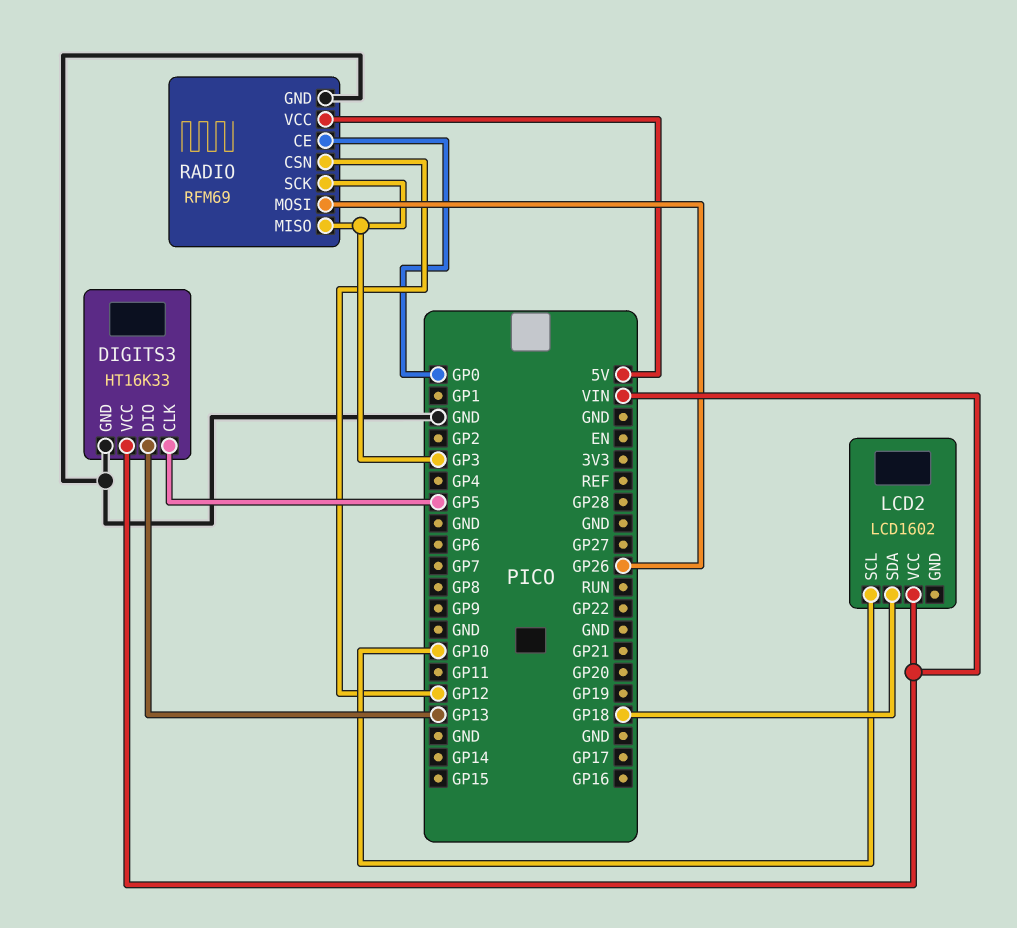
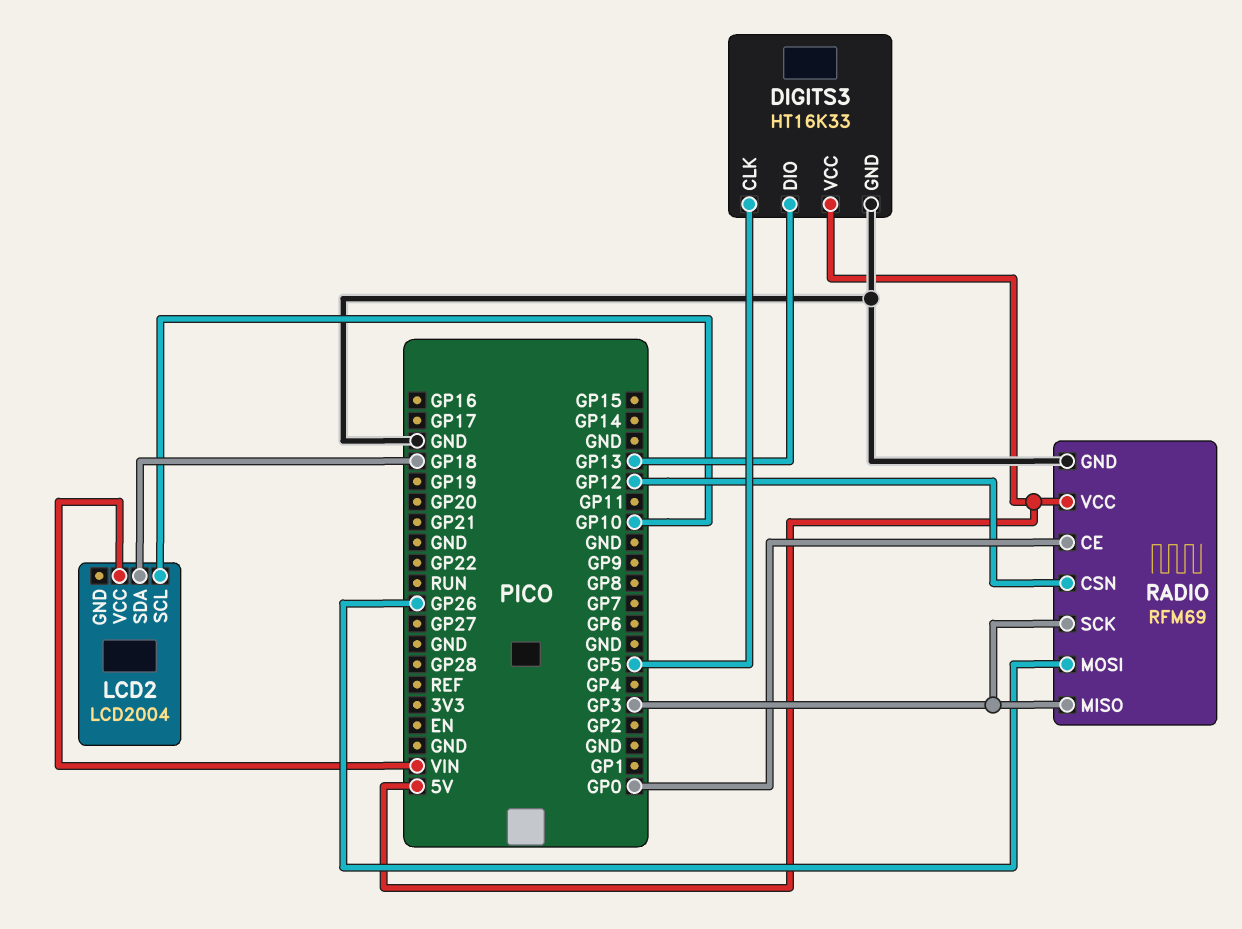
DIGITS3 pin VCC: VIN -> 5V
LCD2: LCD1602 -> LCD2004

